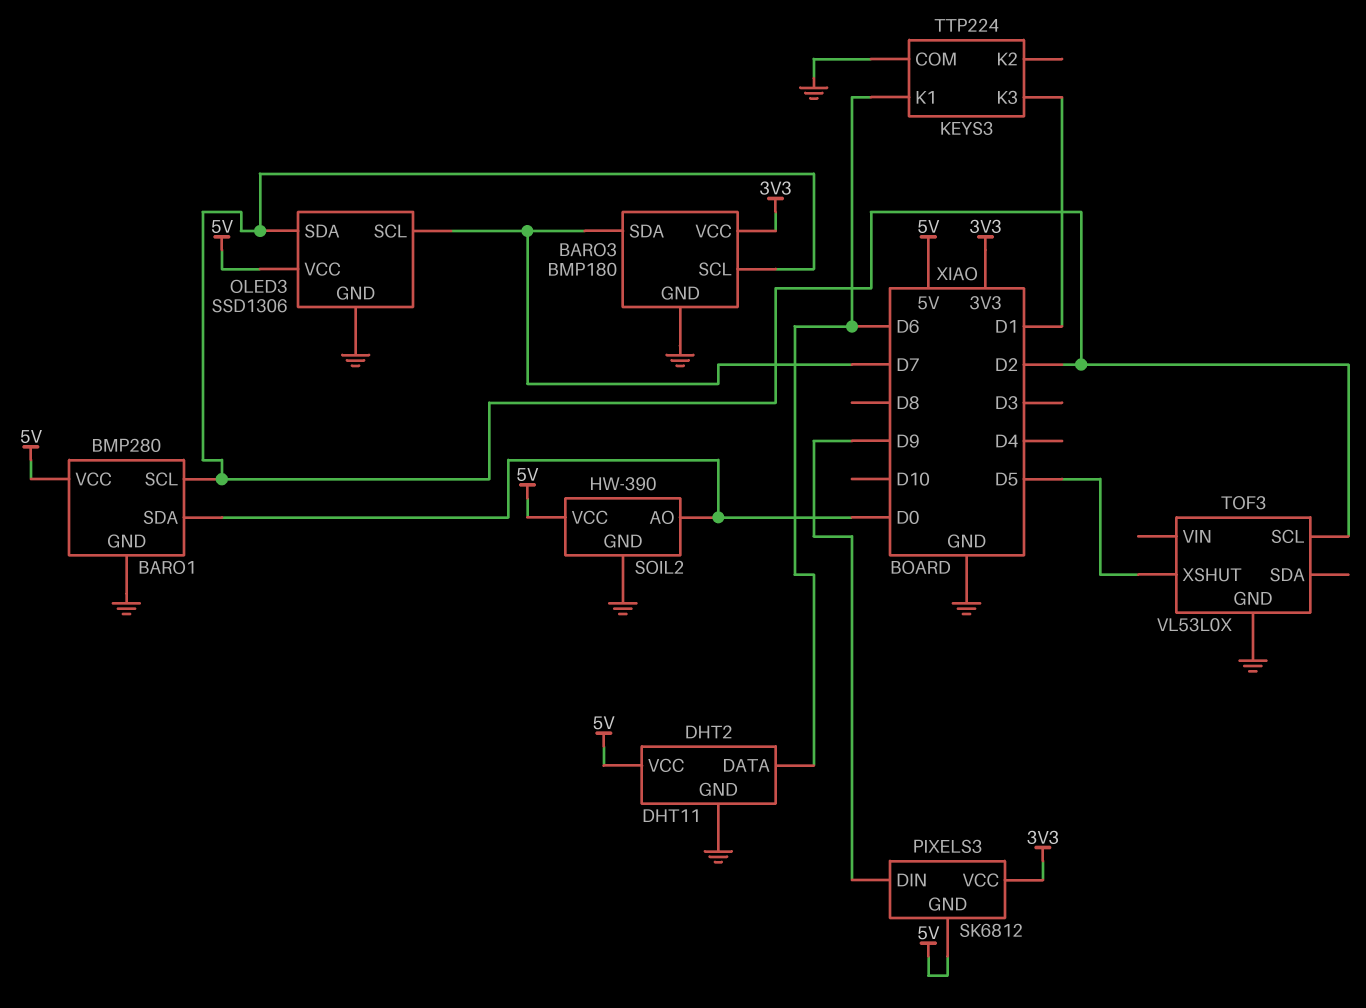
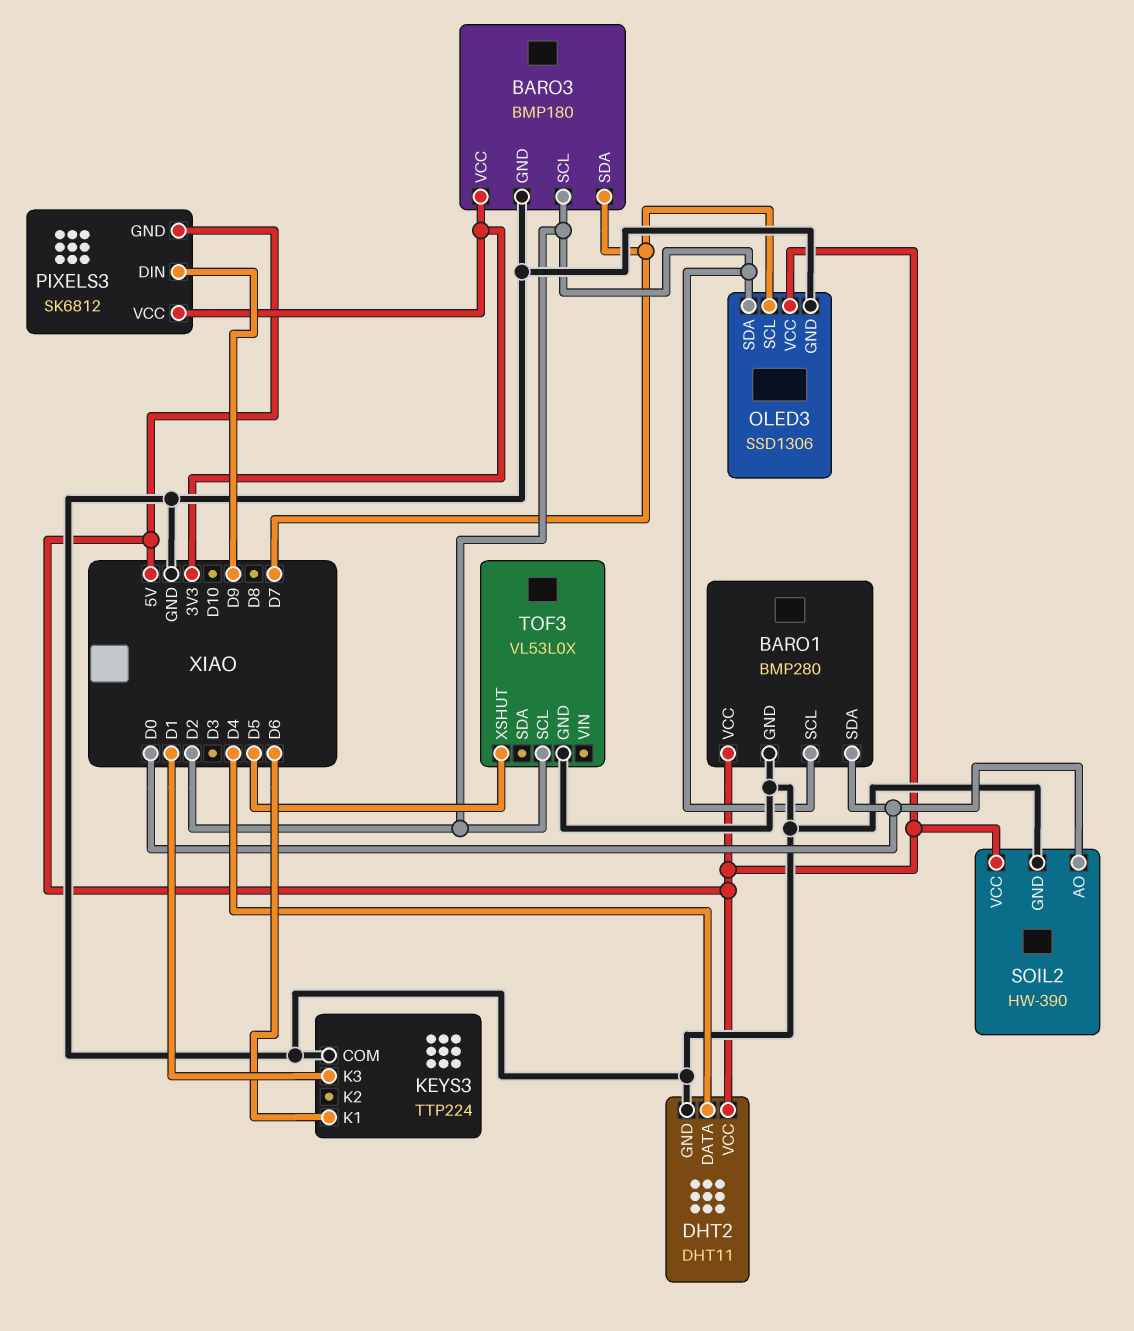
DHT2 pin DATA: D6 -> D4

